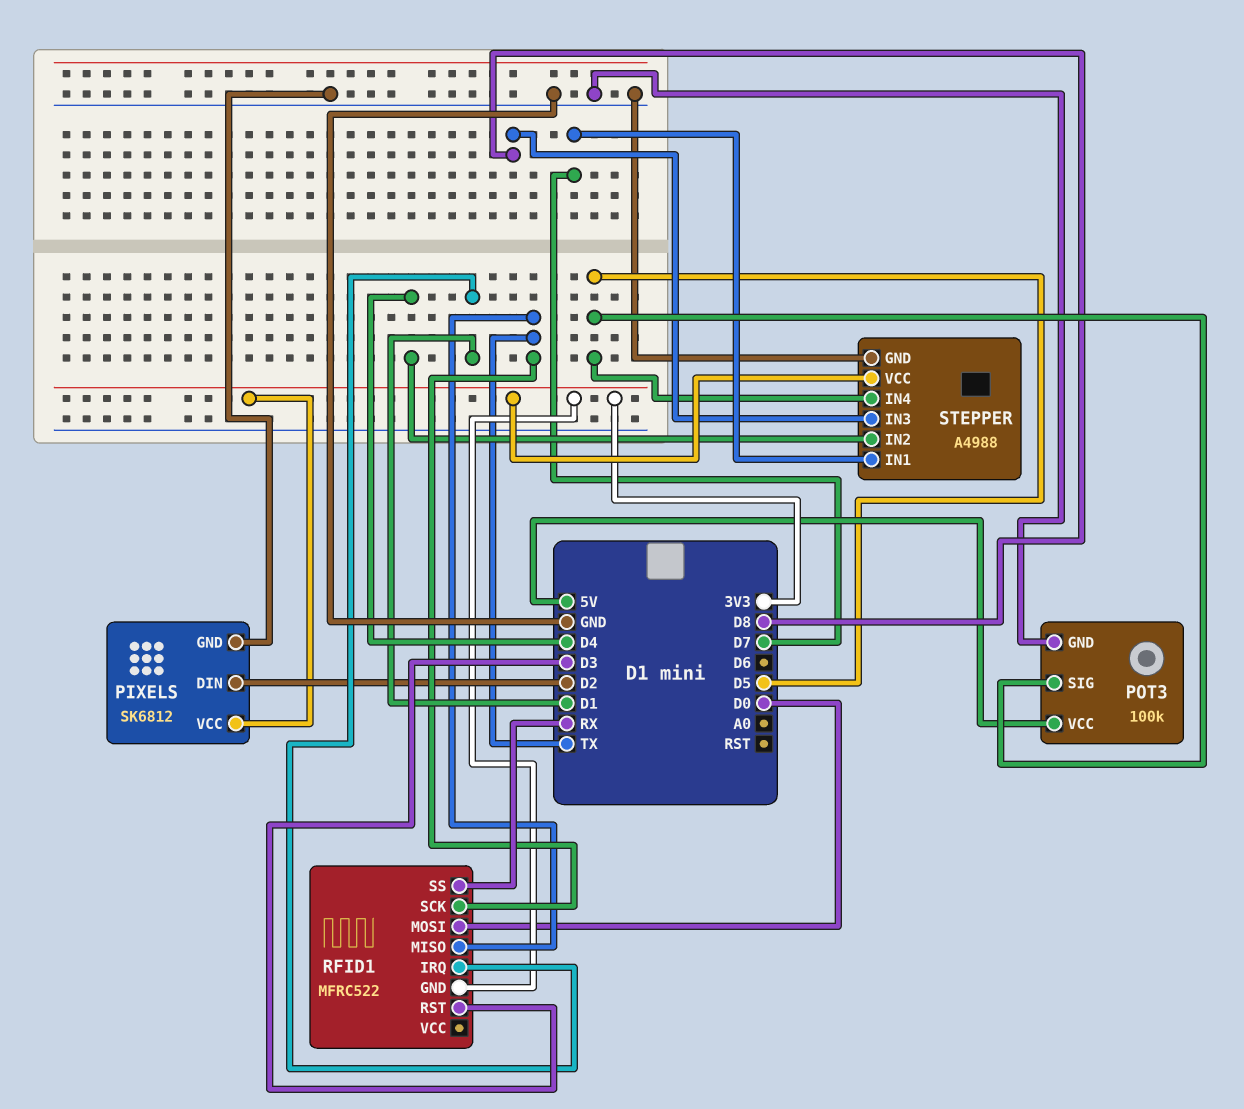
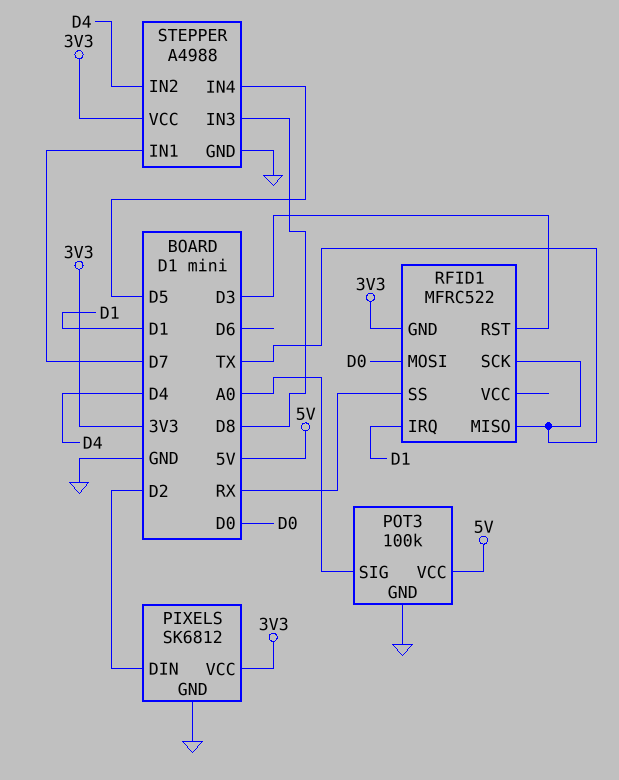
POT3 pin SIG: D5 -> A0

